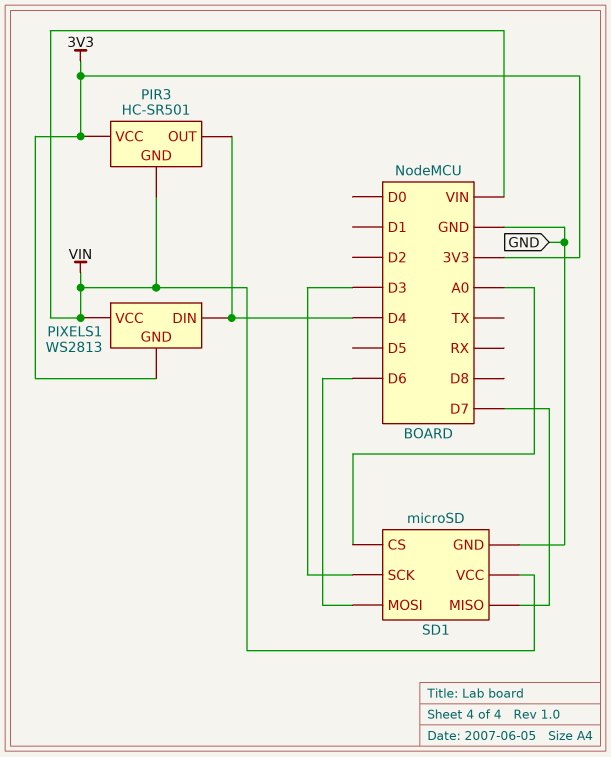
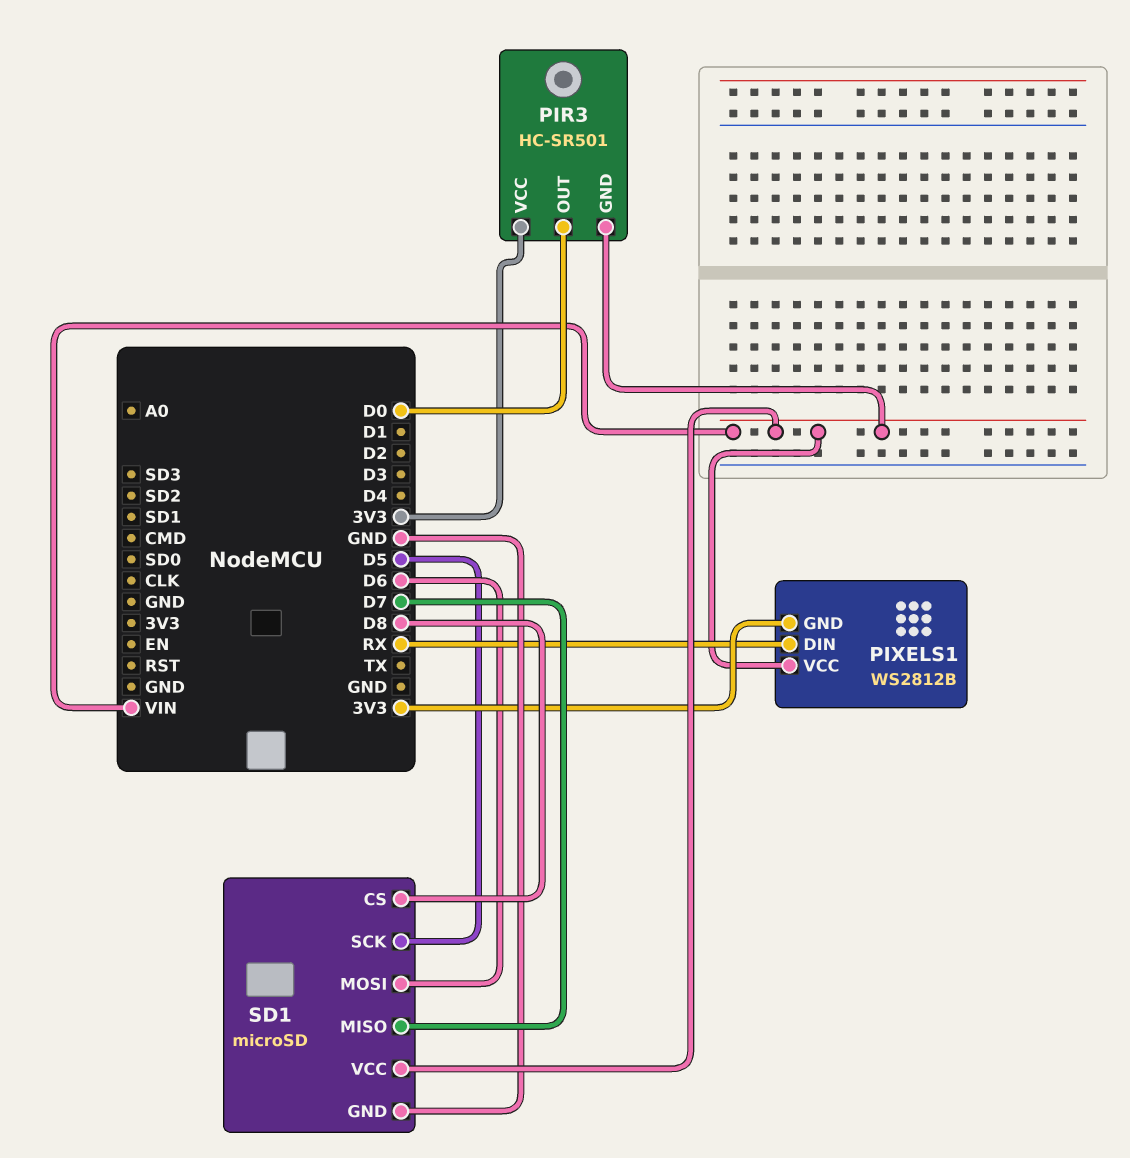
PIR3 pin OUT: D4 -> D0
PIXELS1: WS2813 -> WS2812B
PIXELS1 pin DIN: D4 -> RX
SD1 pin CS: A0 -> D8
SD1 pin SCK: D3 -> D5

